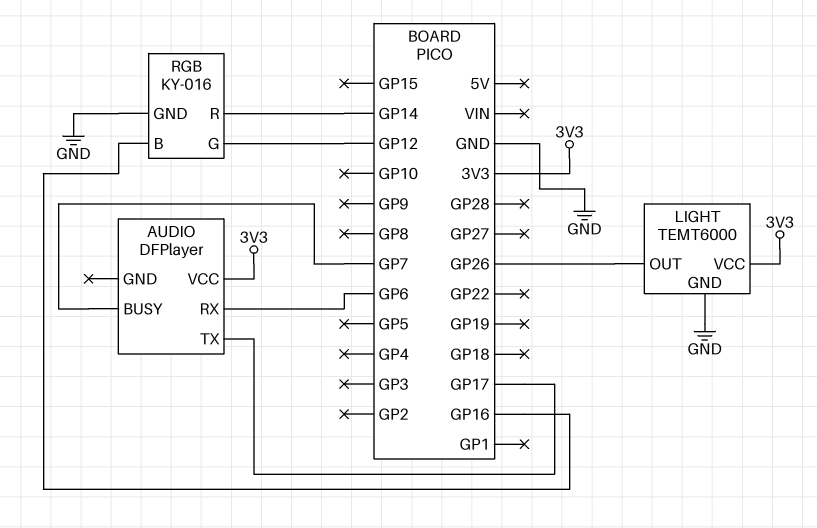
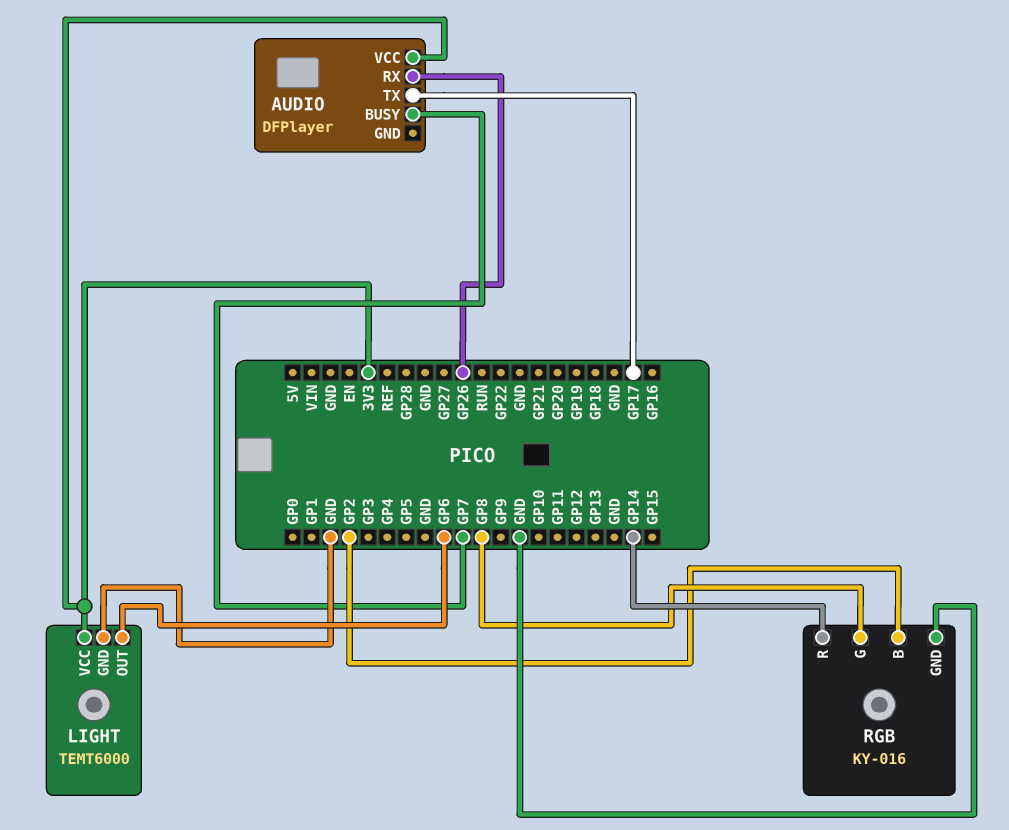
AUDIO pin RX: GP6 -> GP26
LIGHT pin OUT: GP26 -> GP6
RGB pin B: GP16 -> GP2
RGB pin G: GP12 -> GP8

